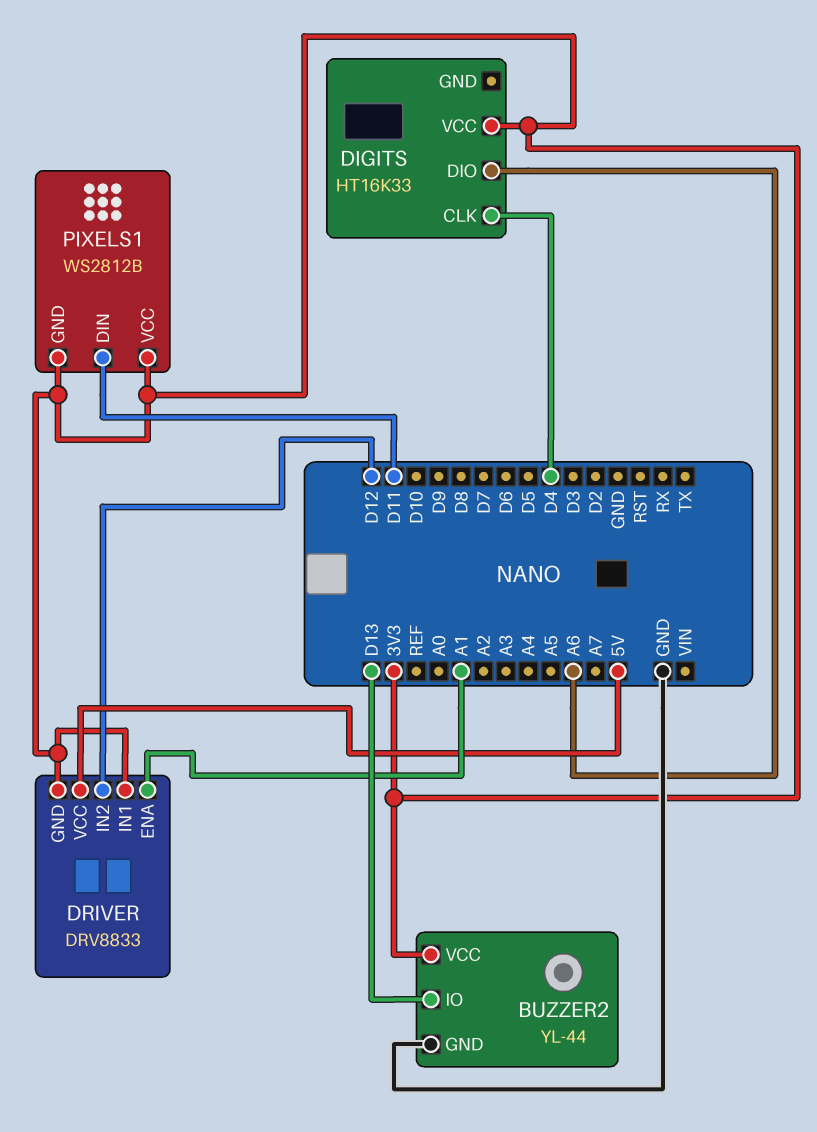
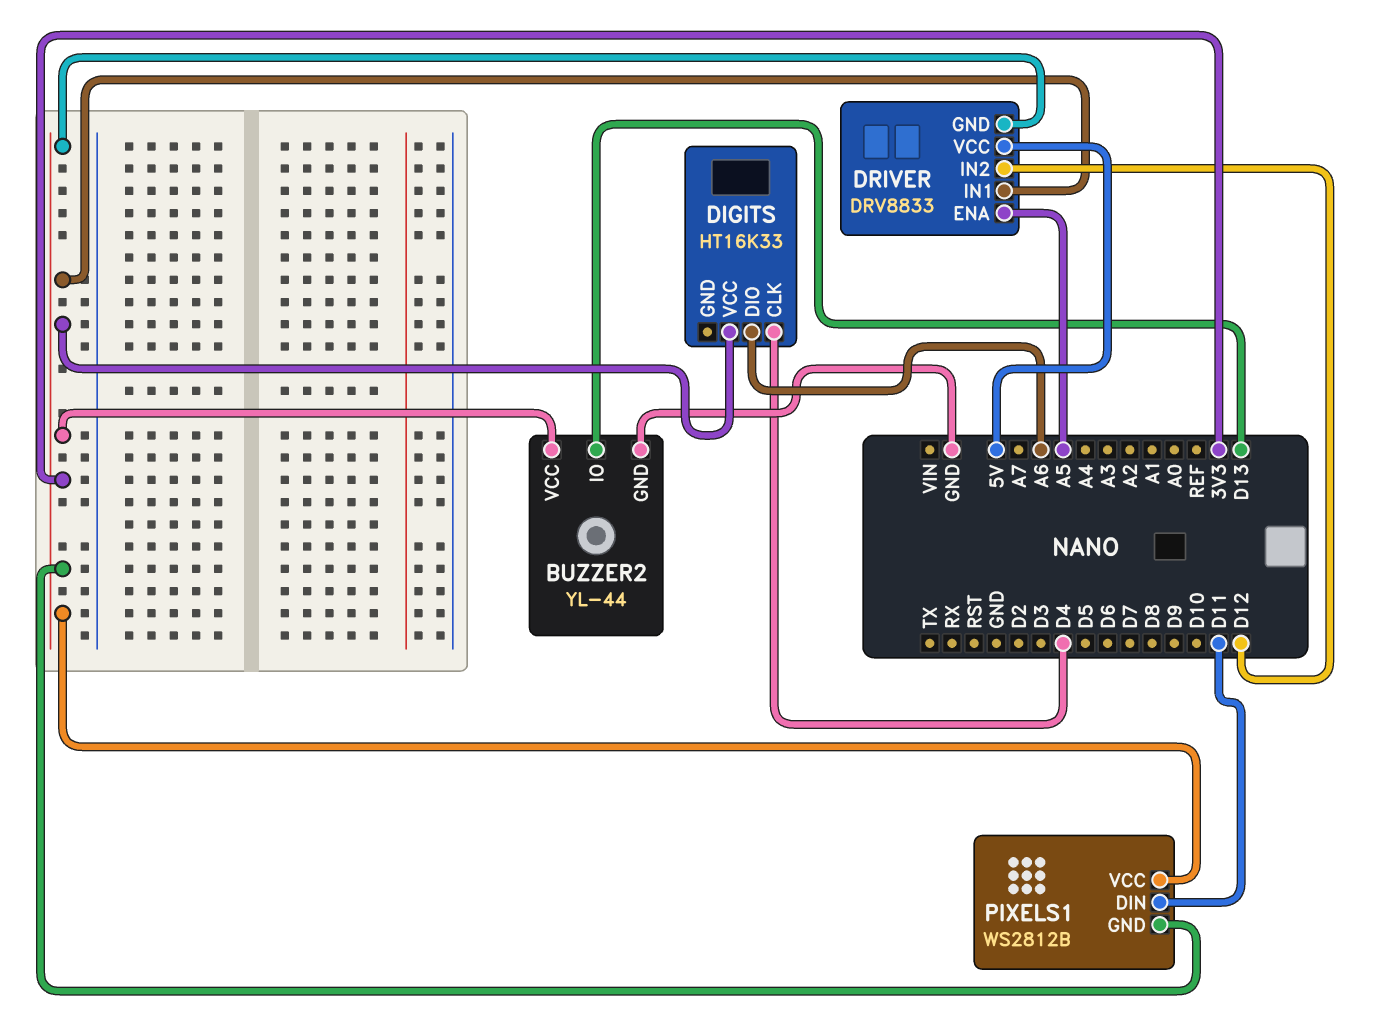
DRIVER pin ENA: A1 -> A5

